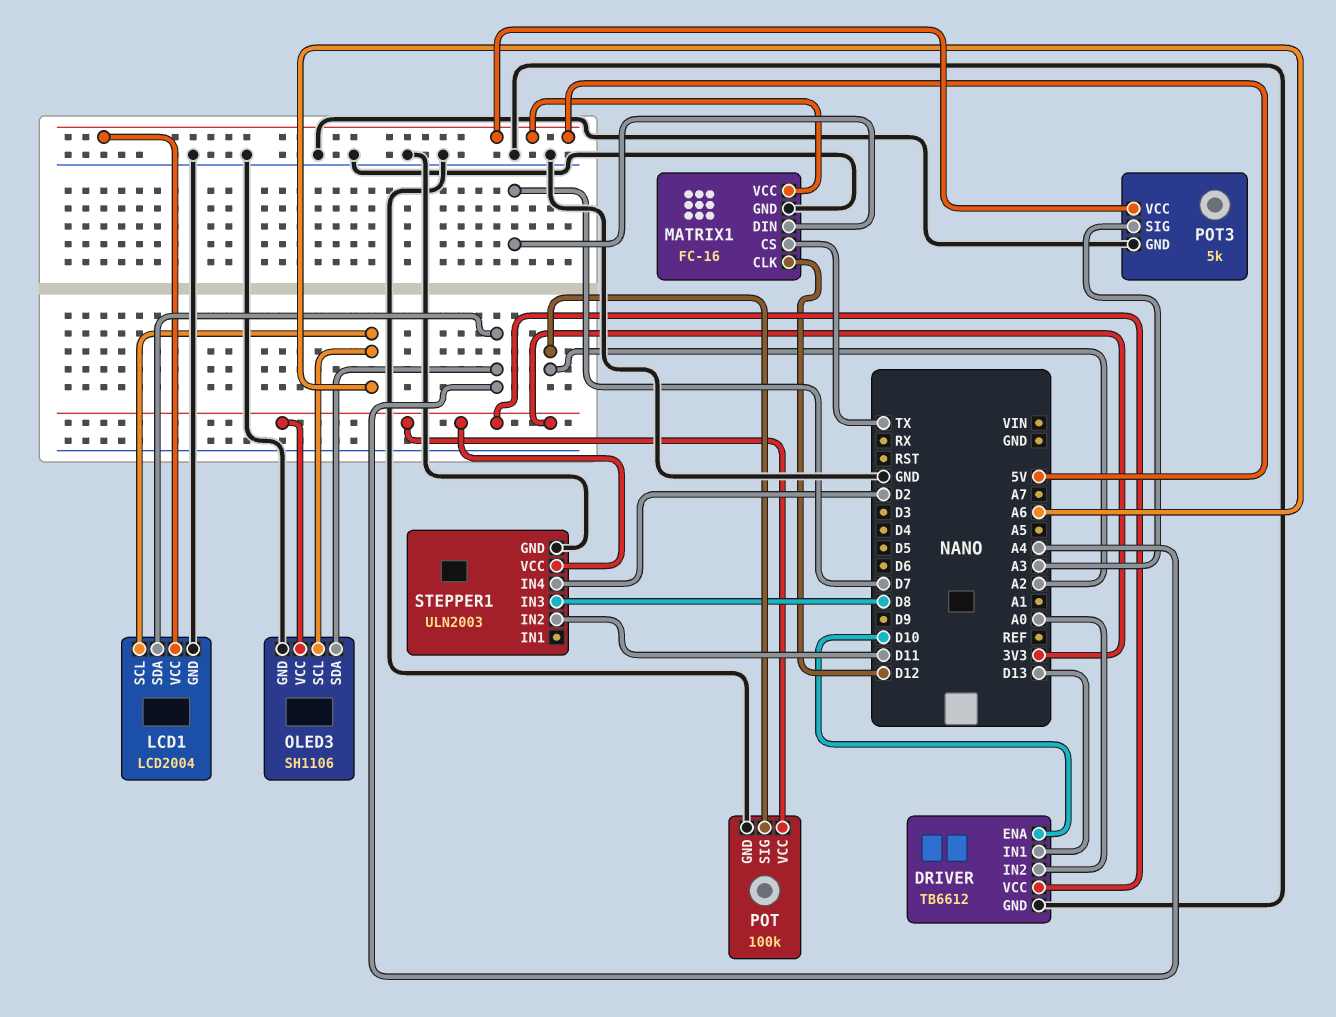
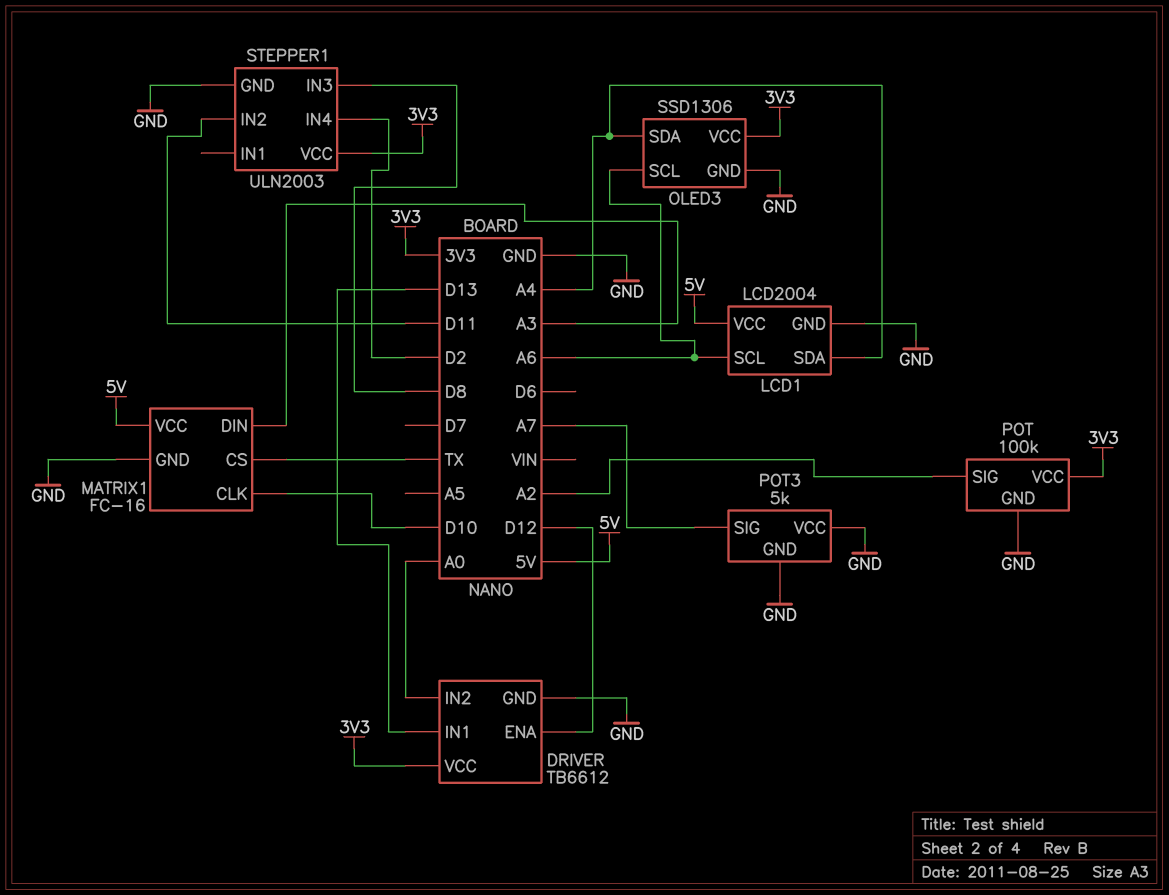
DRIVER pin ENA: D10 -> D12
MATRIX1 pin CLK: D12 -> D10
MATRIX1 pin DIN: D7 -> A3
OLED3: SH1106 -> SSD1306
POT3 pin SIG: A3 -> A7
POT3 pin VCC: 5V -> GND

